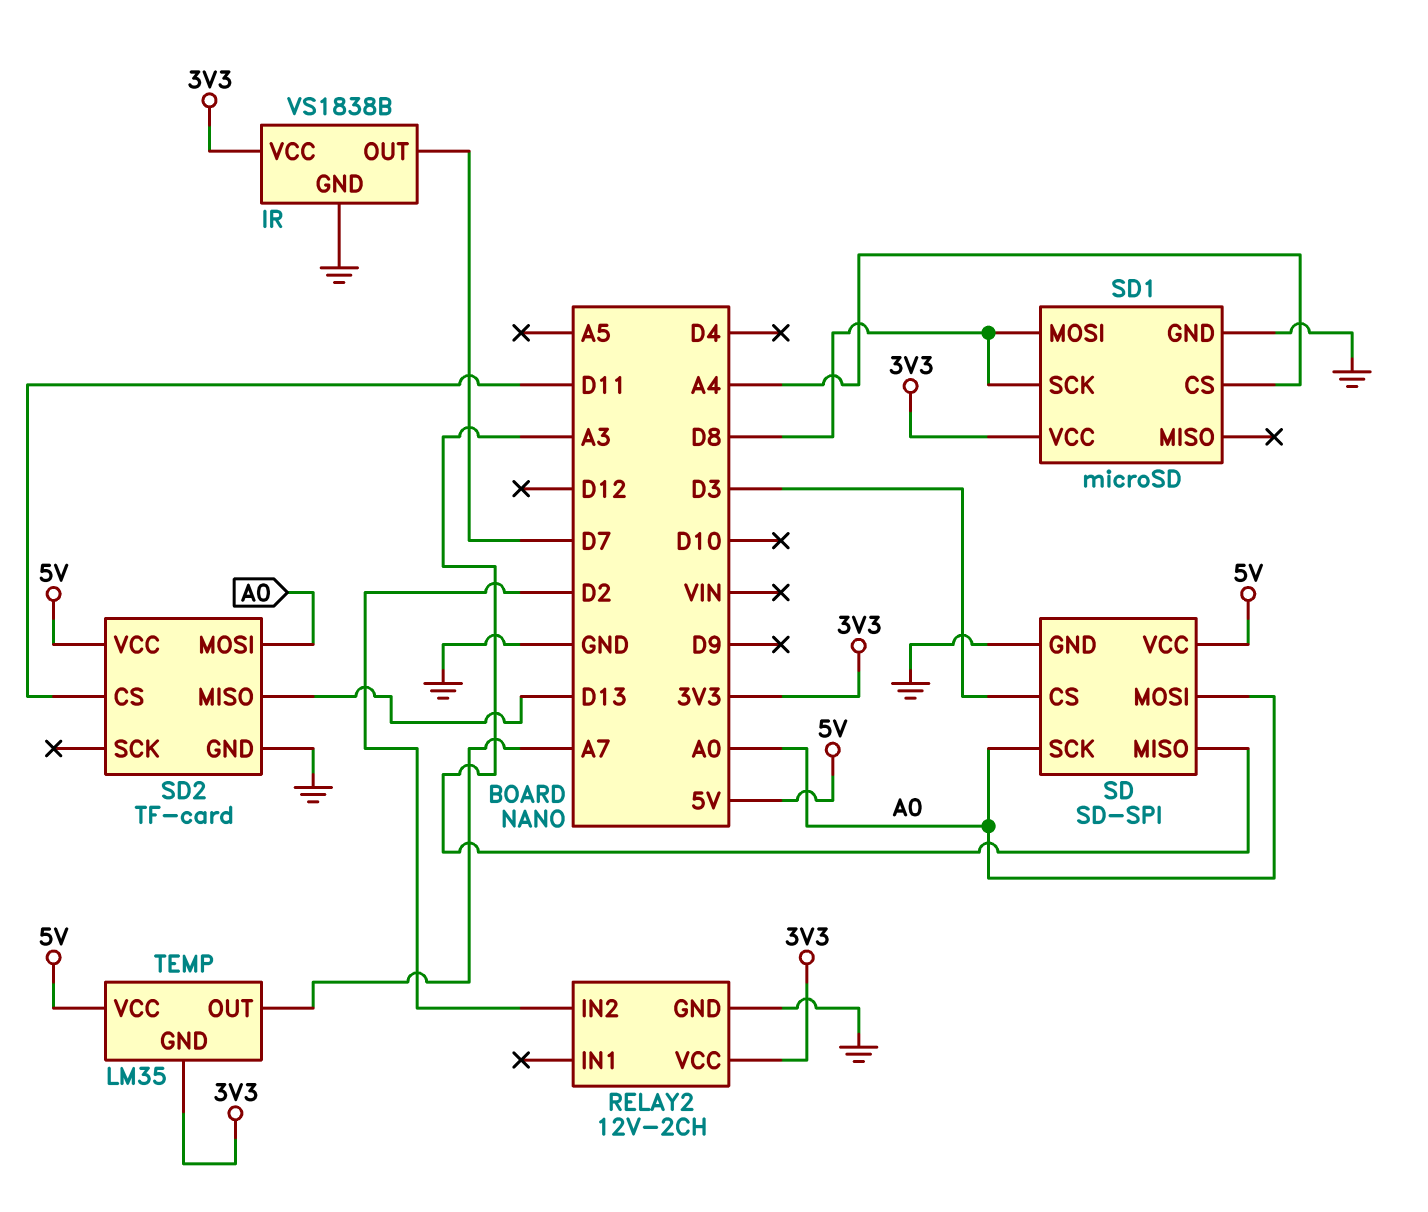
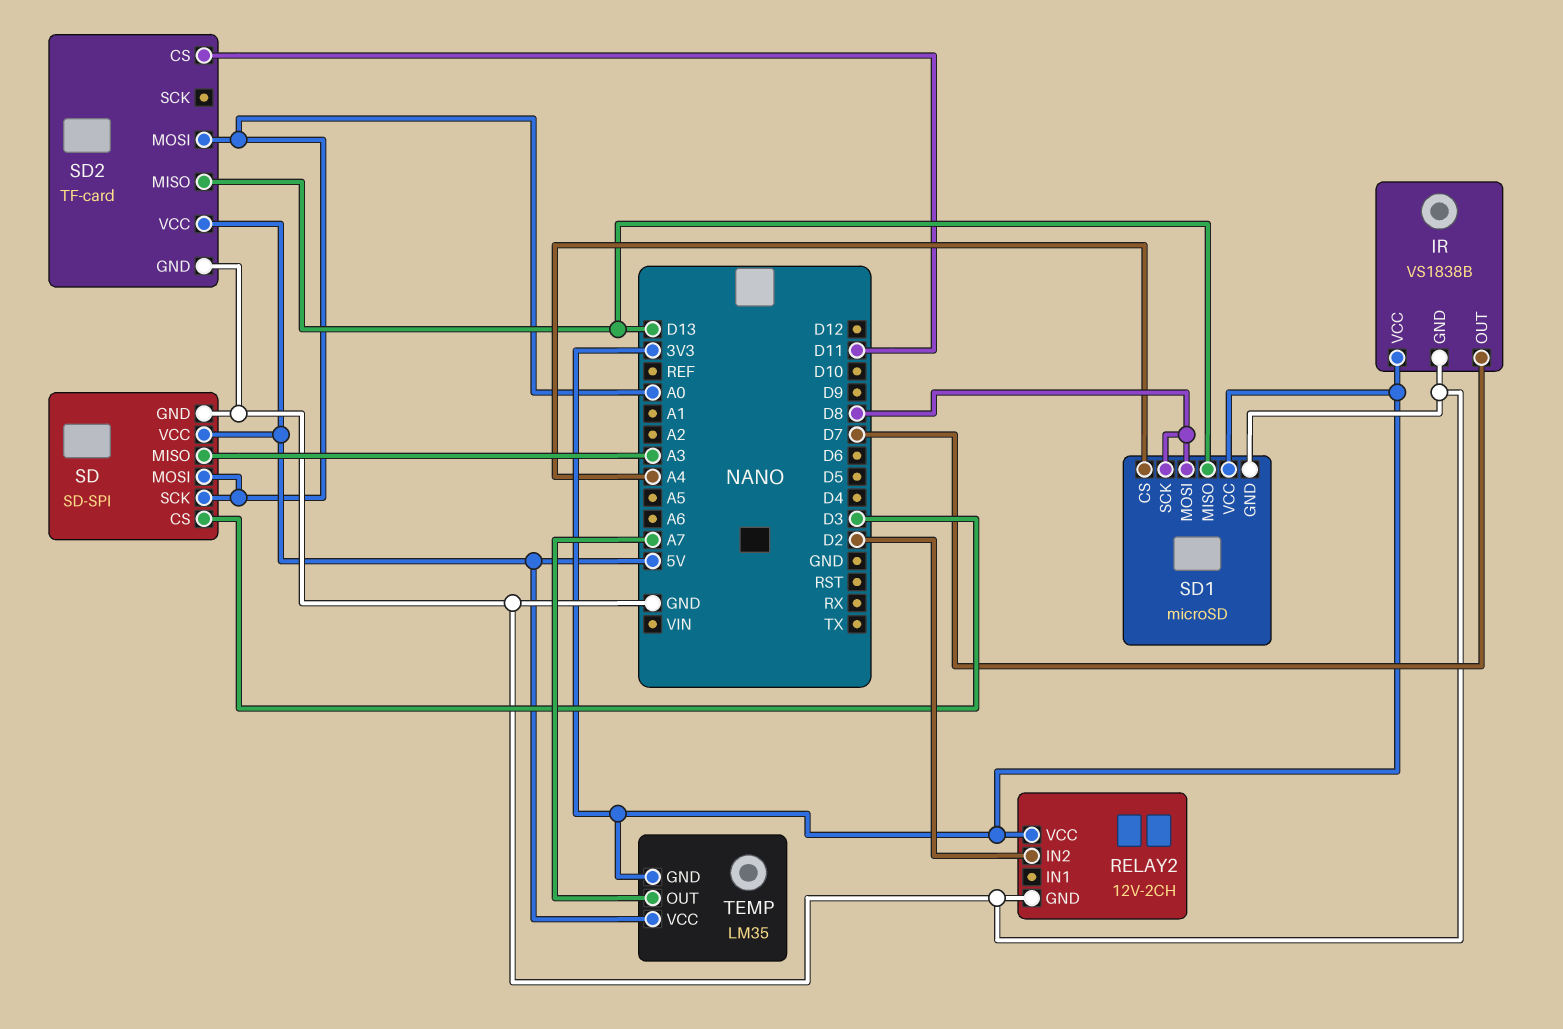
SD1 pin MISO: none -> D13

